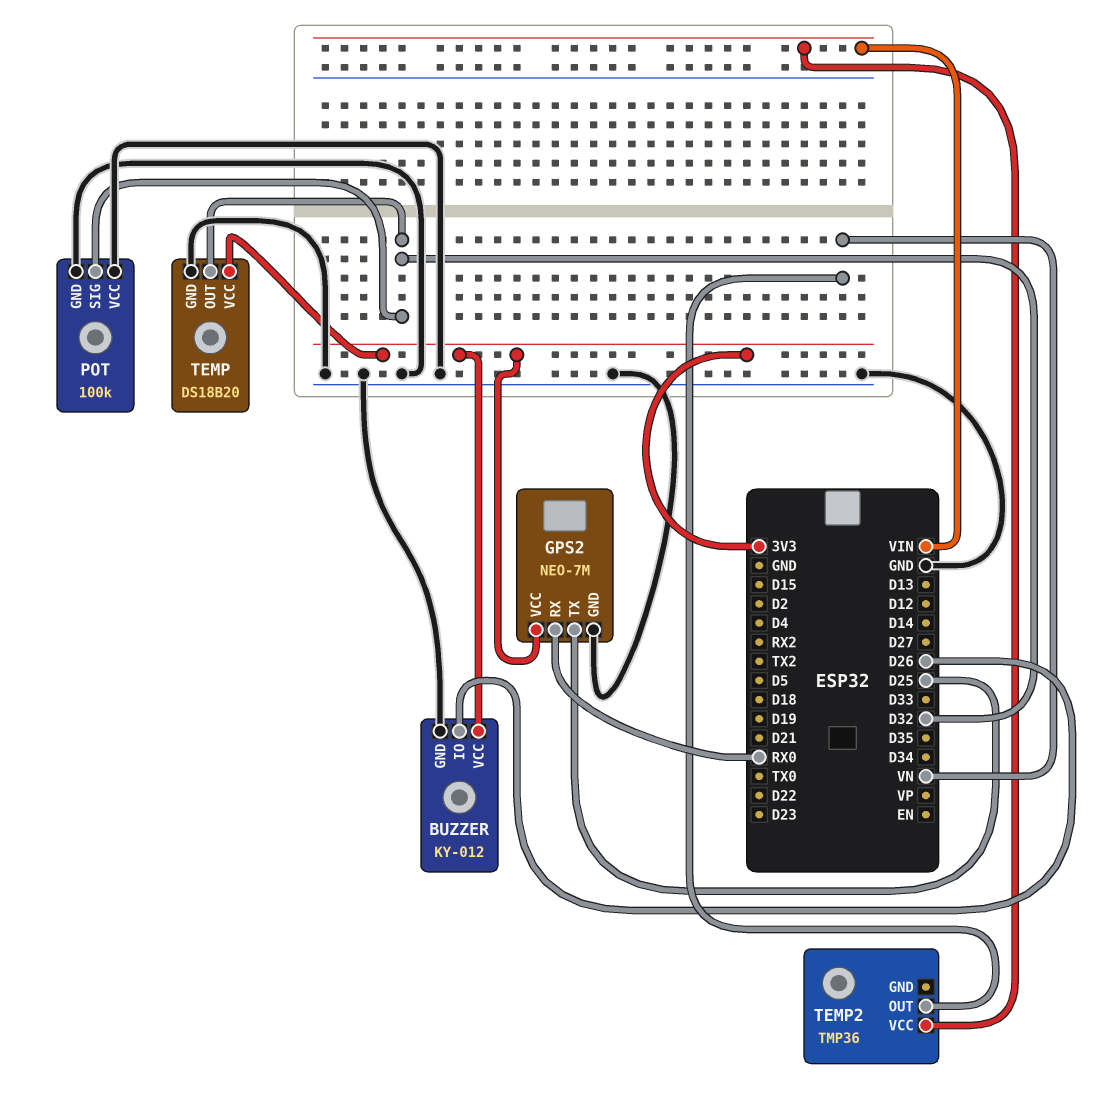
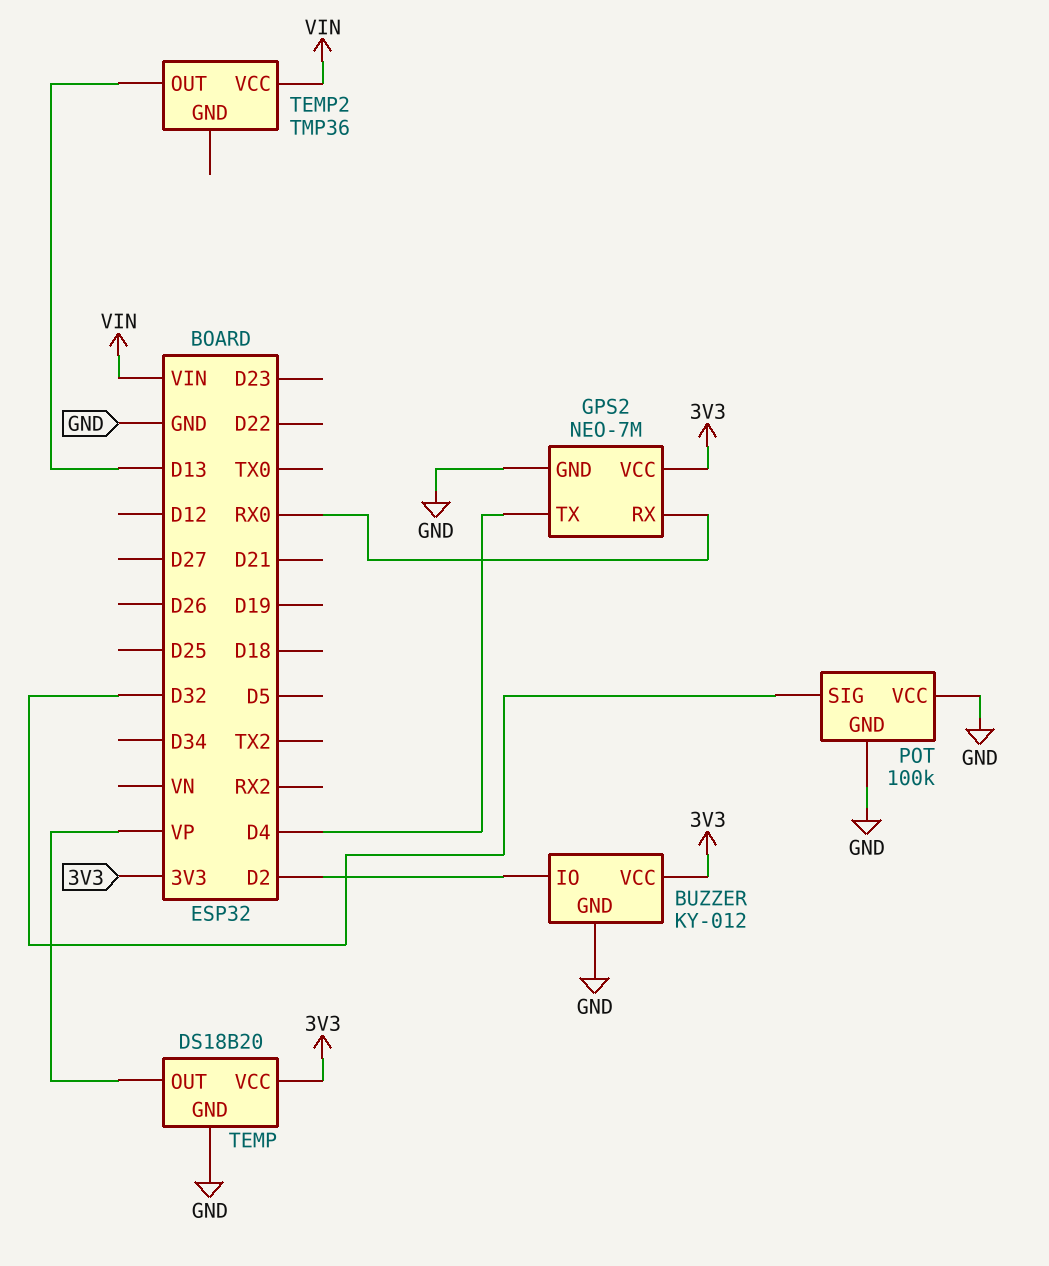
BUZZER pin IO: D26 -> D2
GPS2 pin TX: D25 -> D4
TEMP pin OUT: D32 -> VP
TEMP2 pin OUT: VN -> D13

